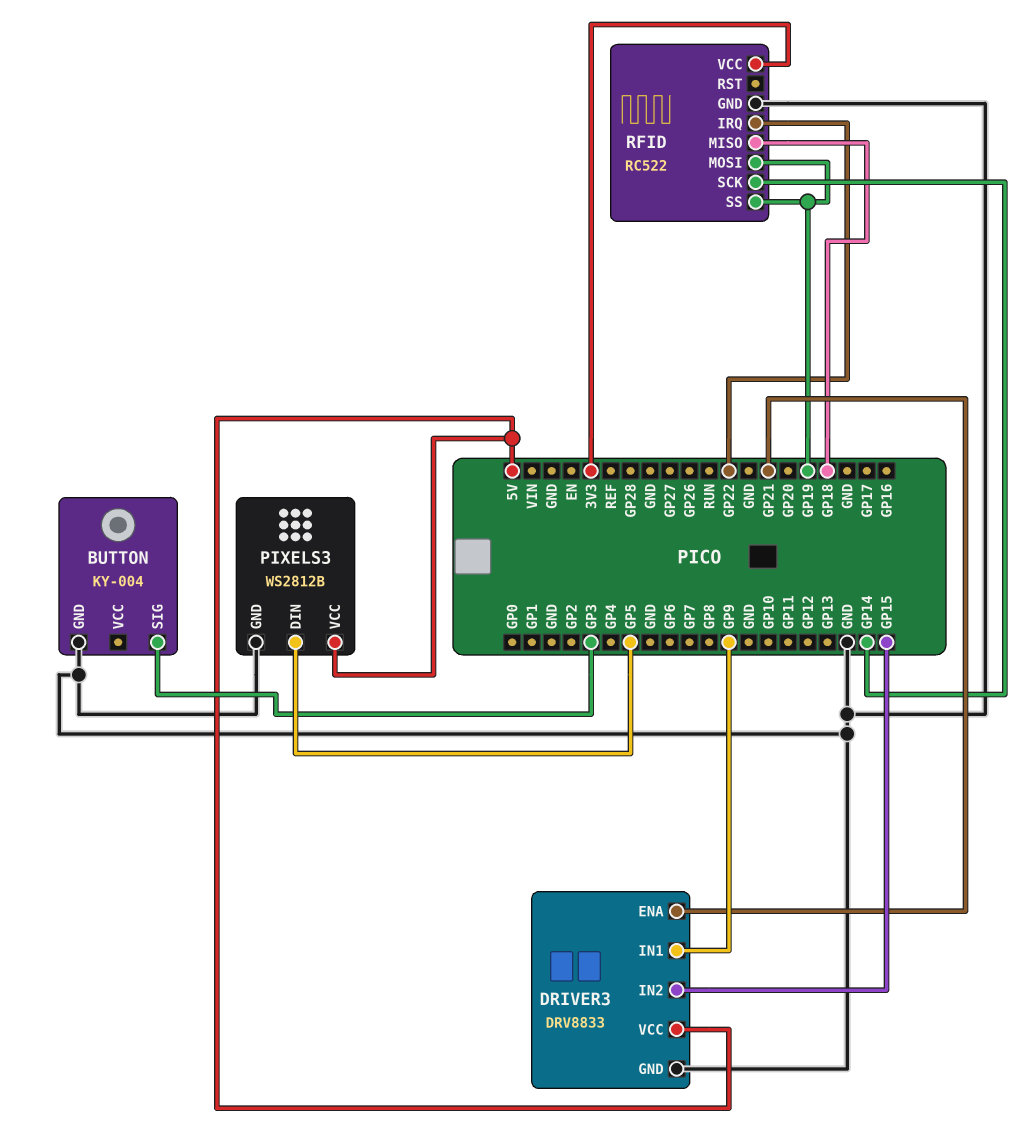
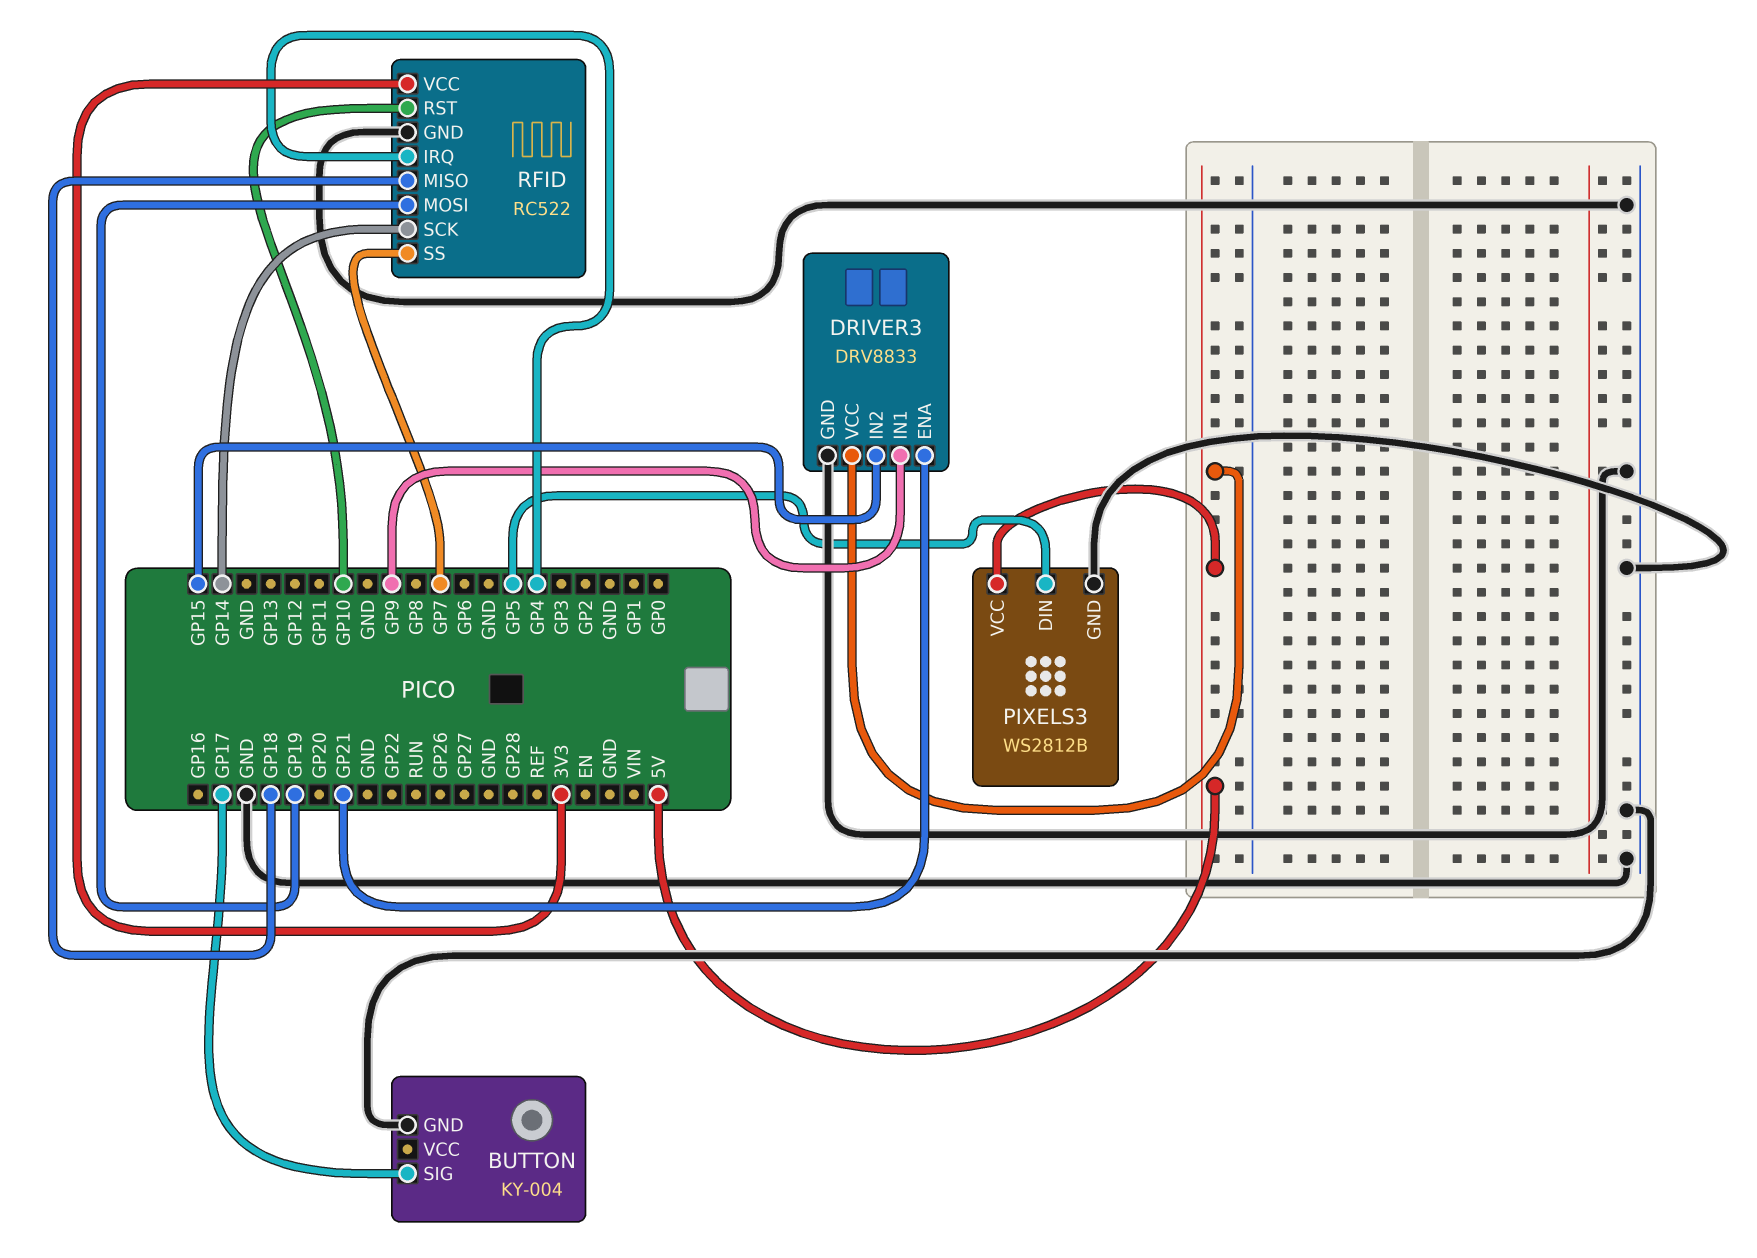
BUTTON pin SIG: GP3 -> GP17
RFID pin IRQ: GP22 -> GP4
RFID pin RST: none -> GP10
RFID pin SS: GP19 -> GP7

